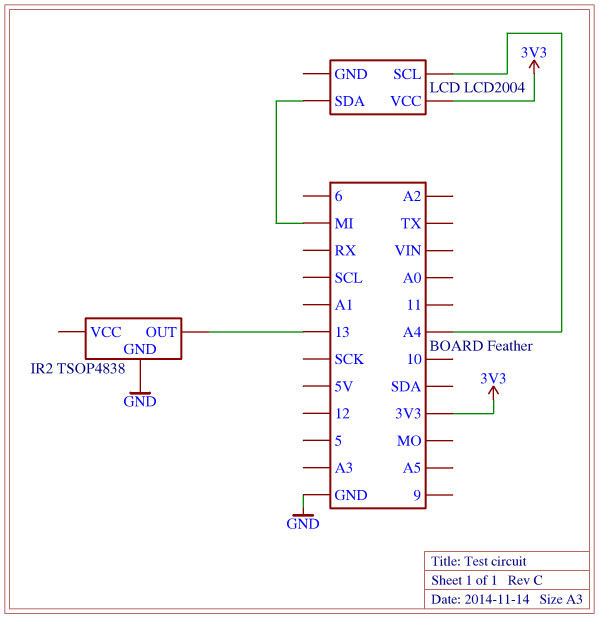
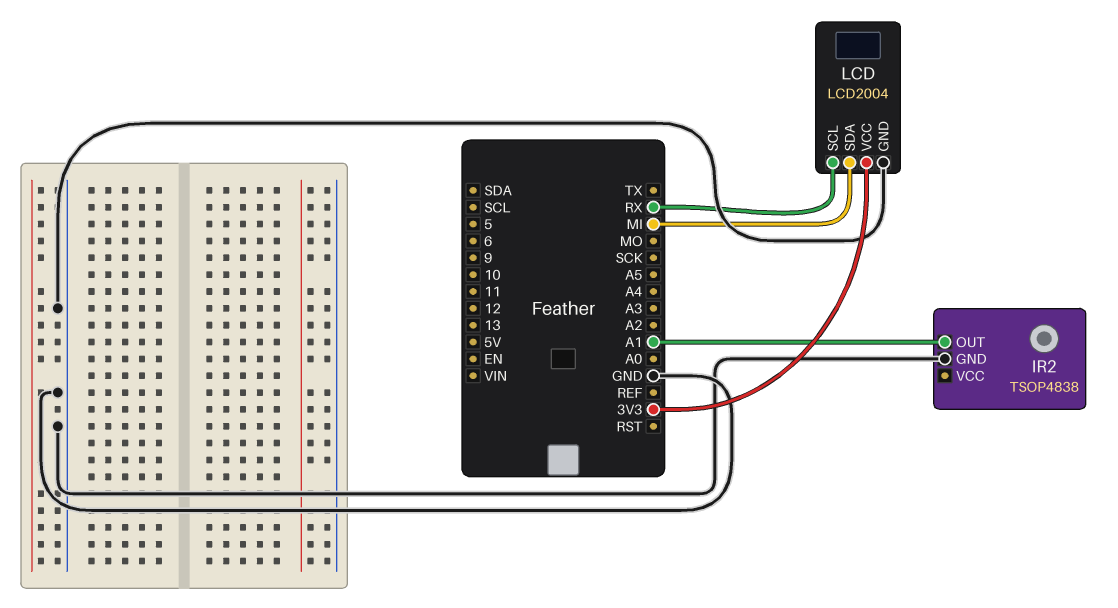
IR2 pin OUT: 13 -> A1
LCD pin GND: none -> GND
LCD pin SCL: A4 -> RX

